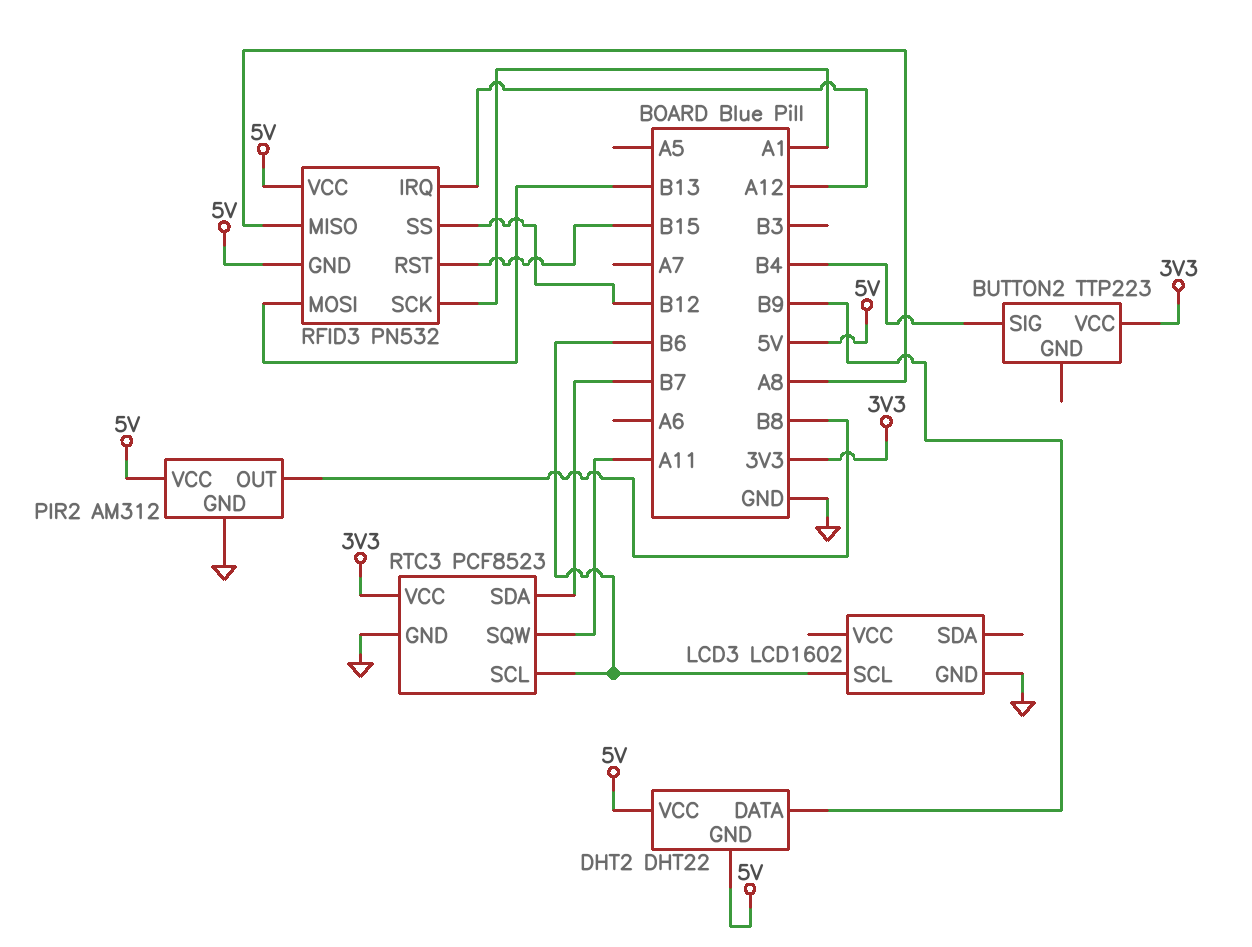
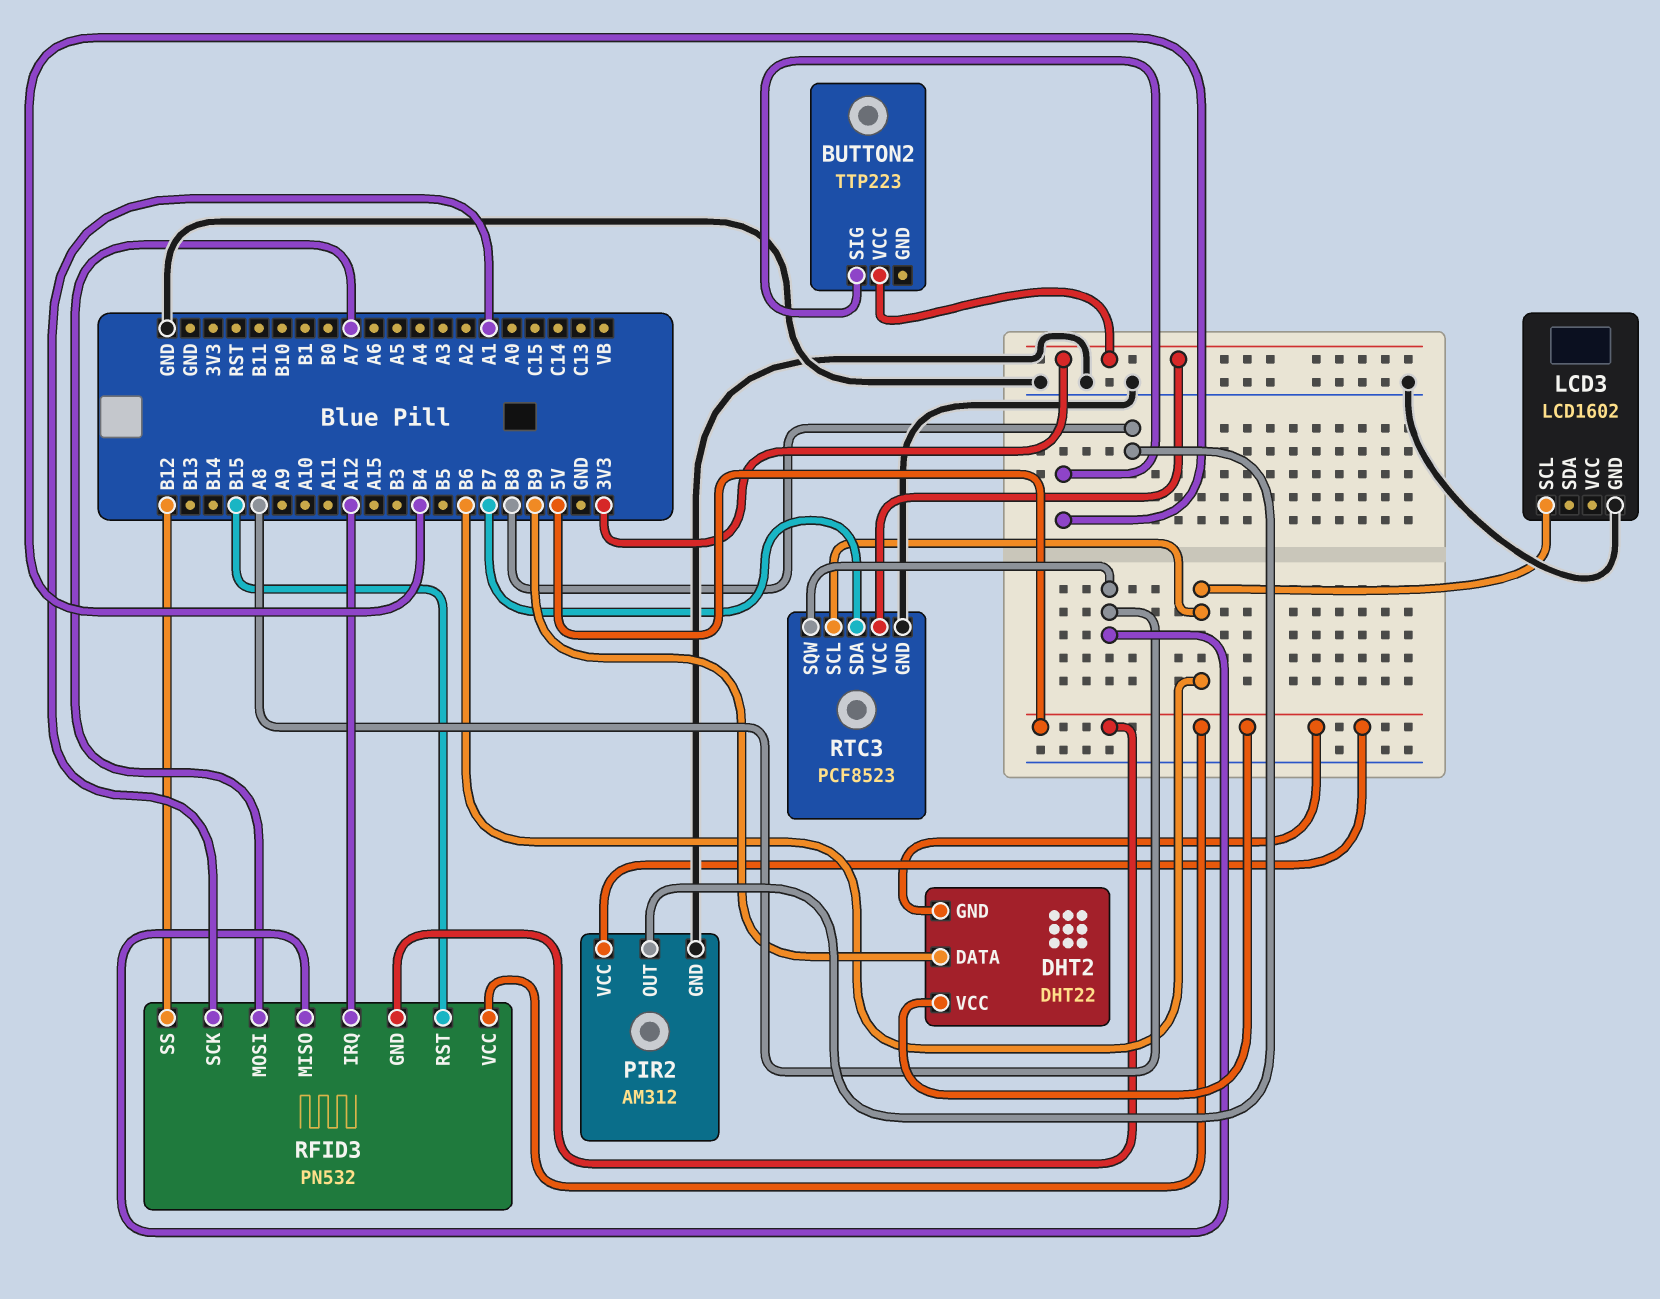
RFID3 pin MOSI: B13 -> A7
RTC3 pin SQW: A11 -> A8

